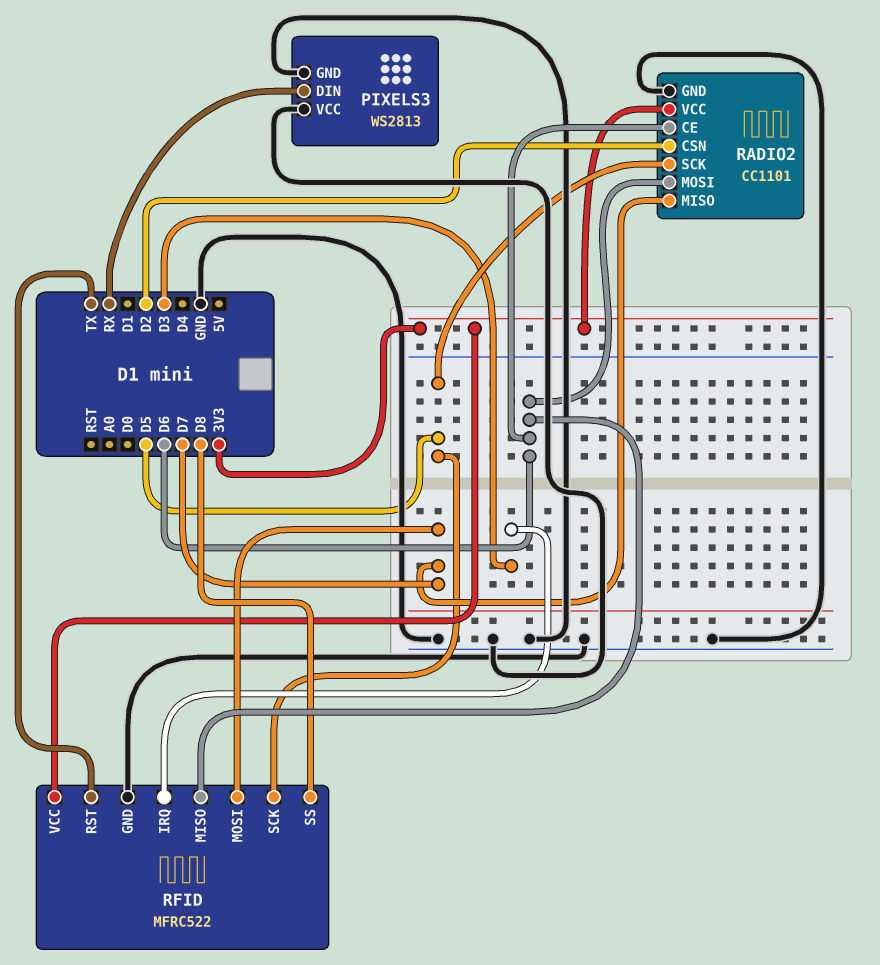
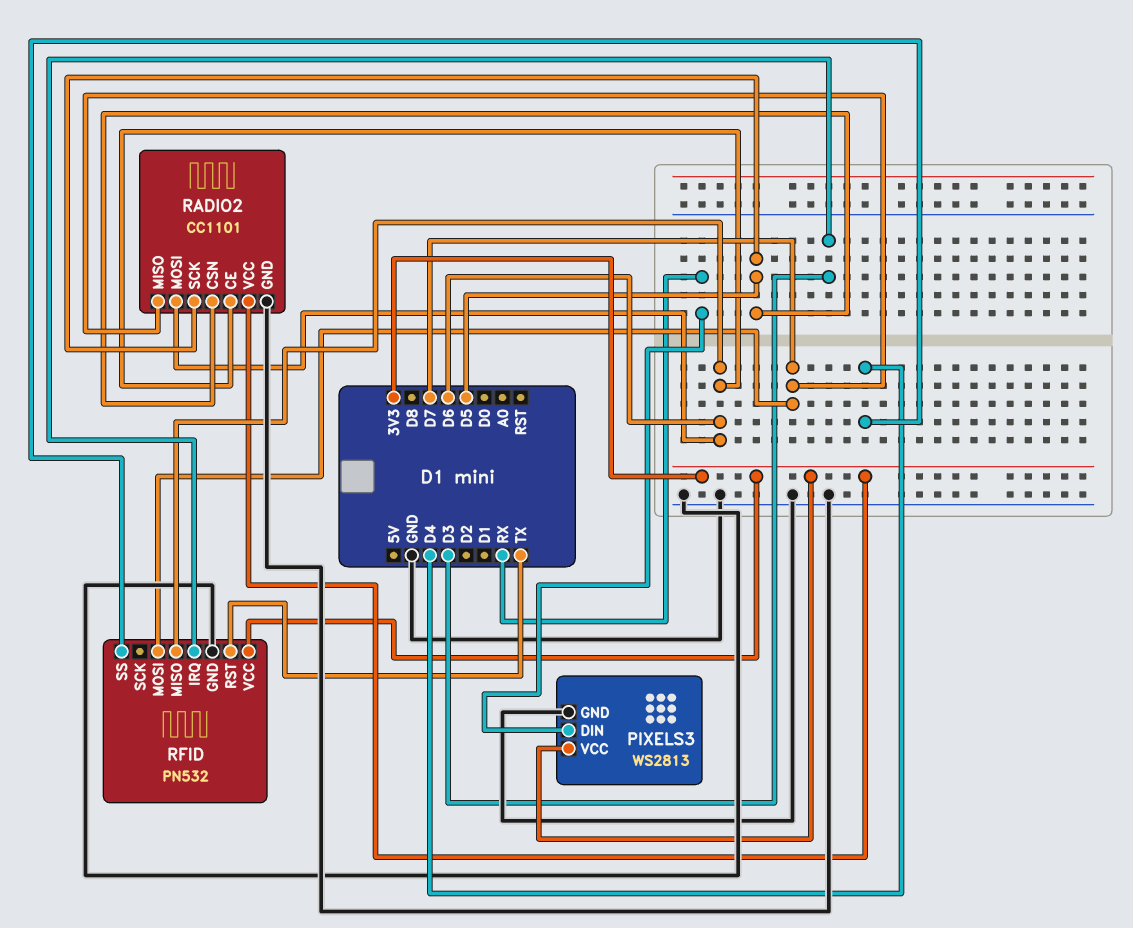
PIXELS3 pin VCC: GND -> 3V3
RADIO2 pin CSN: D2 -> D5
RFID: MFRC522 -> PN532
RFID pin SCK: D5 -> none
RFID pin SS: D8 -> D4

